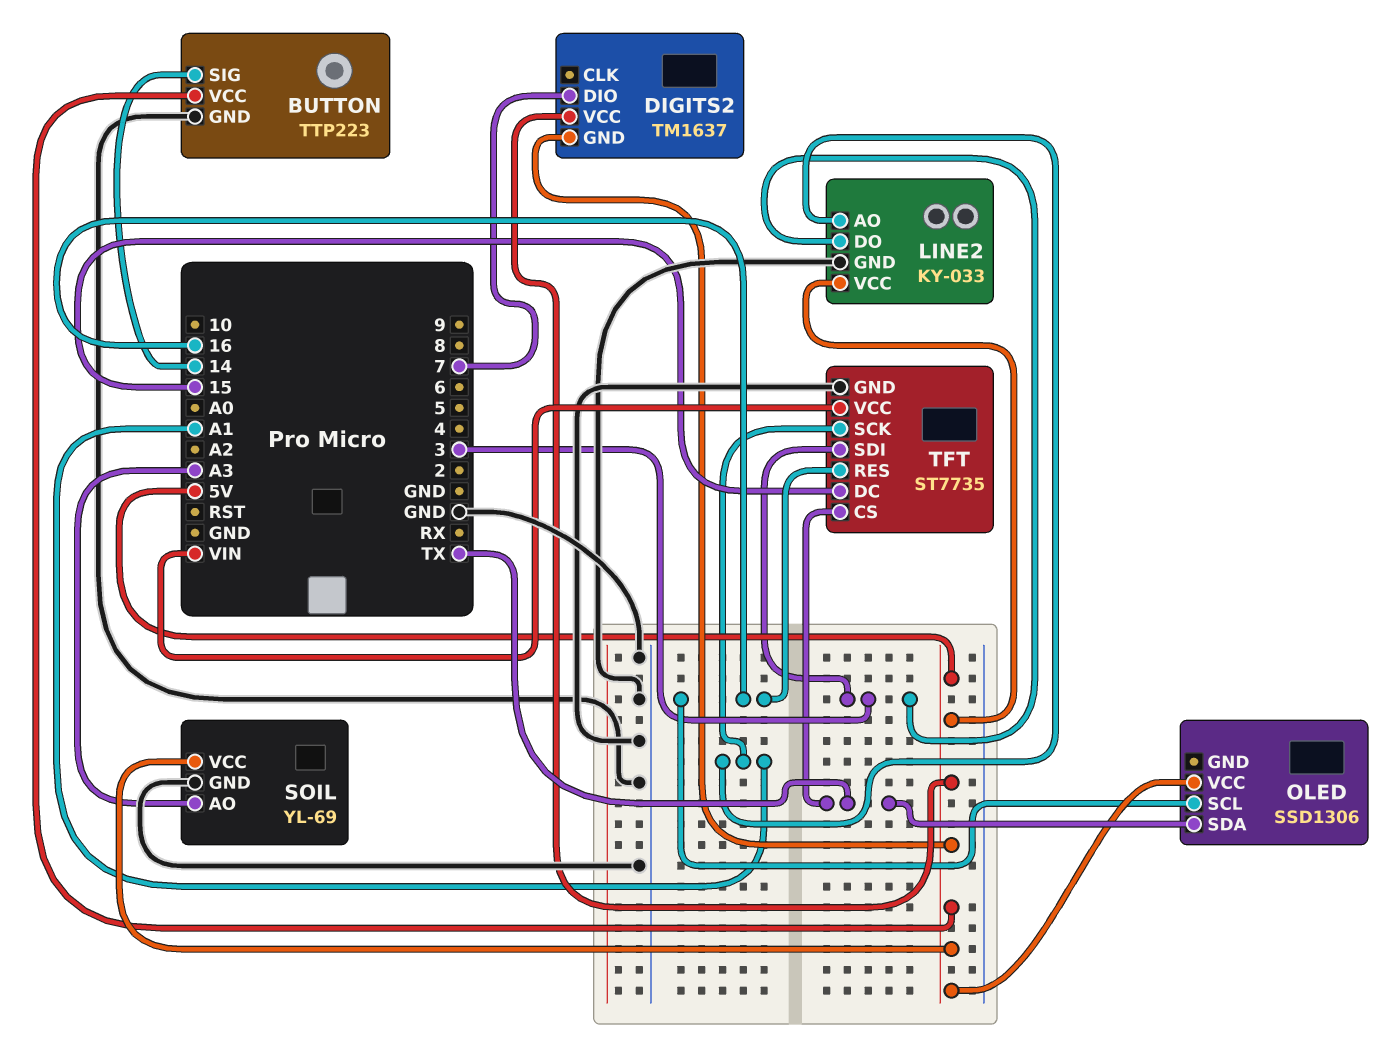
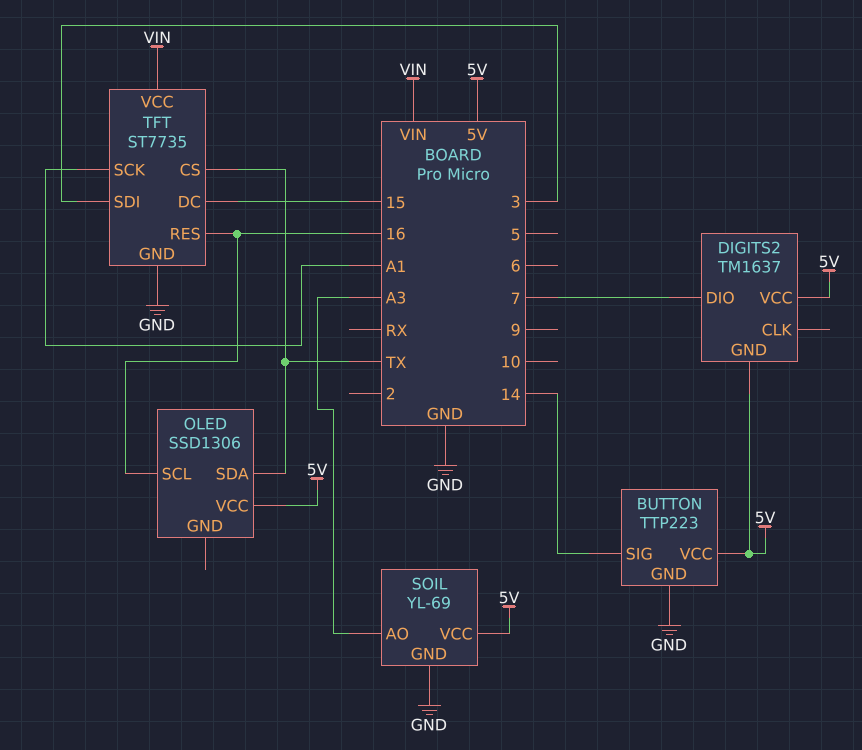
LINE2: KY-033 -> none
LINE2 pin AO: A1 -> none
LINE2 pin DO: 3 -> none
LINE2 pin GND: GND -> none
LINE2 pin VCC: 5V -> none

